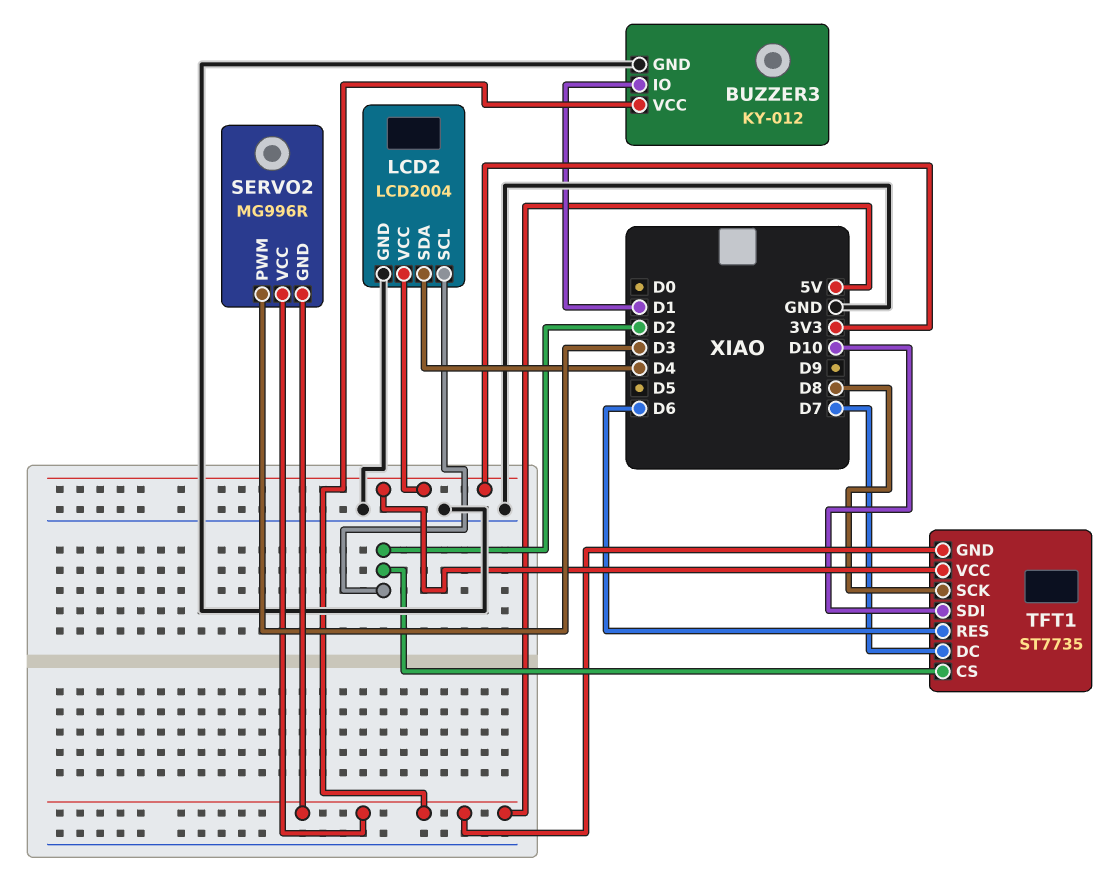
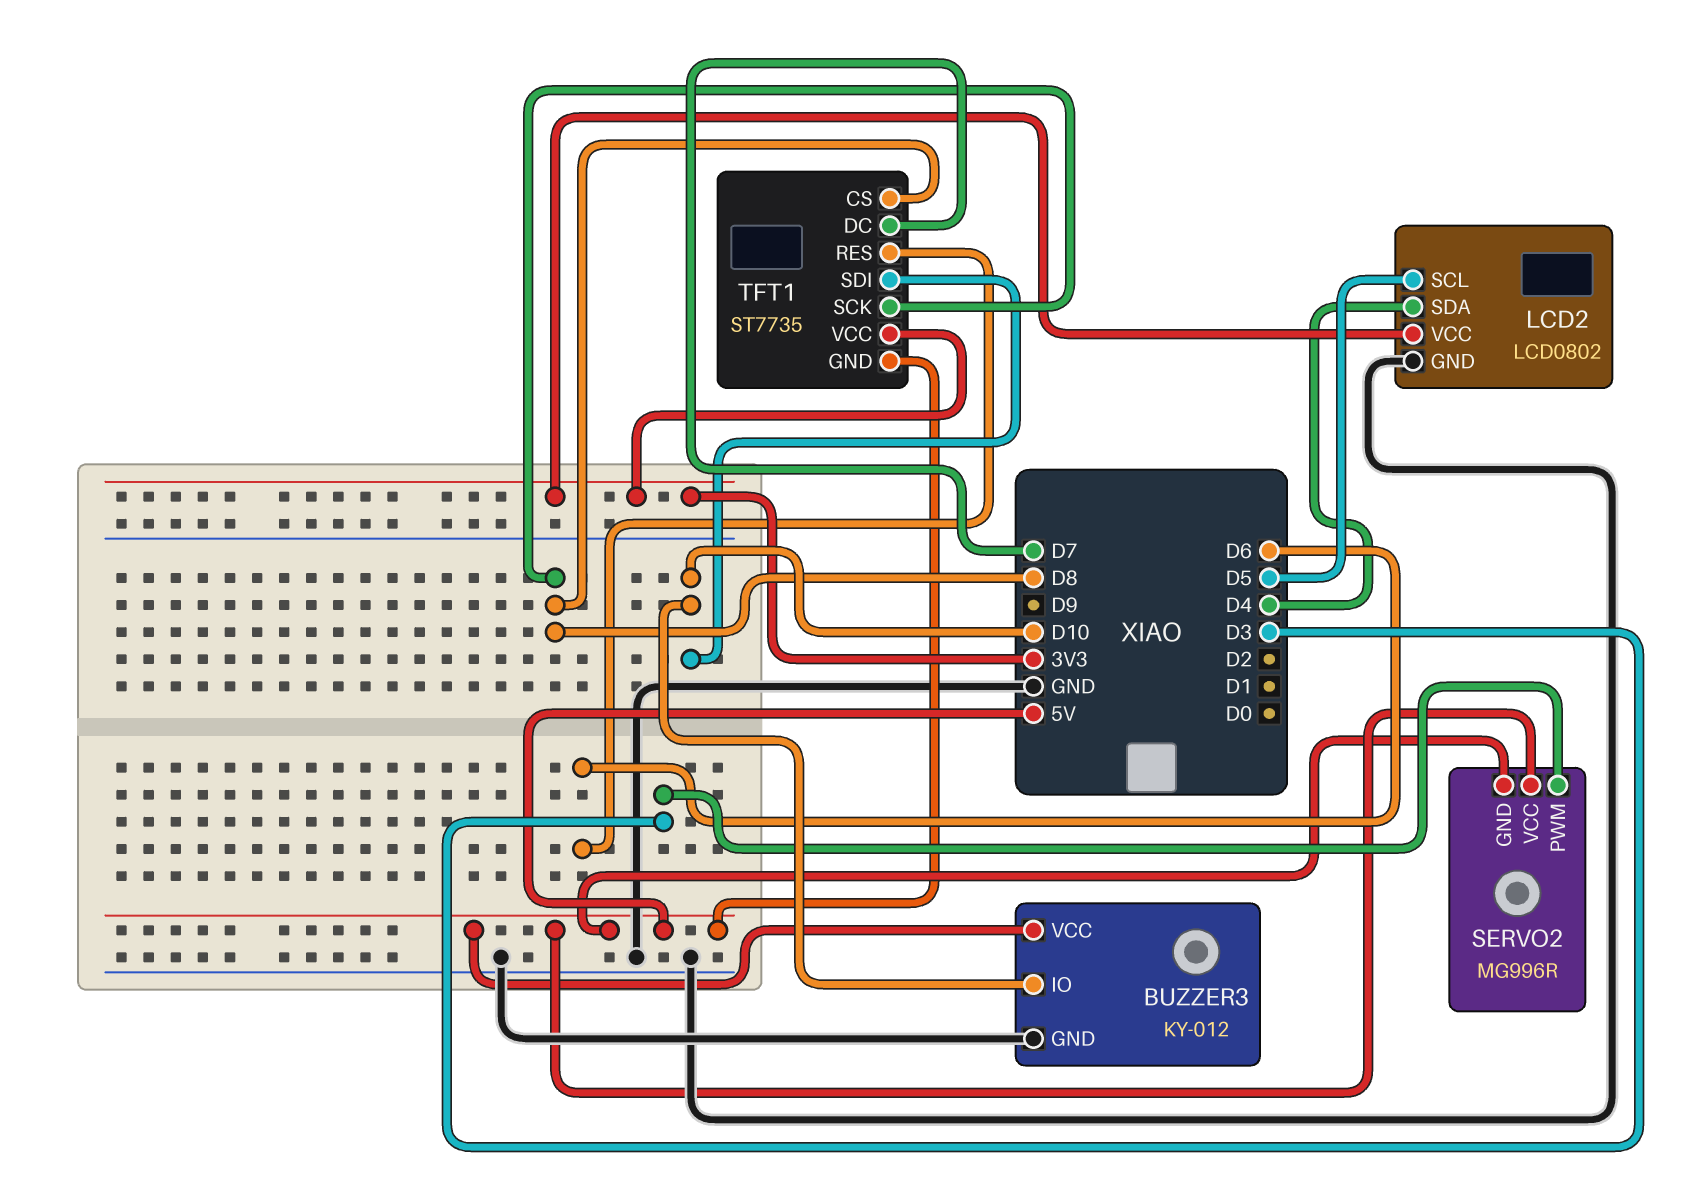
BUZZER3 pin IO: D1 -> D10
LCD2: LCD2004 -> LCD0802
LCD2 pin SCL: D2 -> D5
TFT1 pin CS: D2 -> D8

